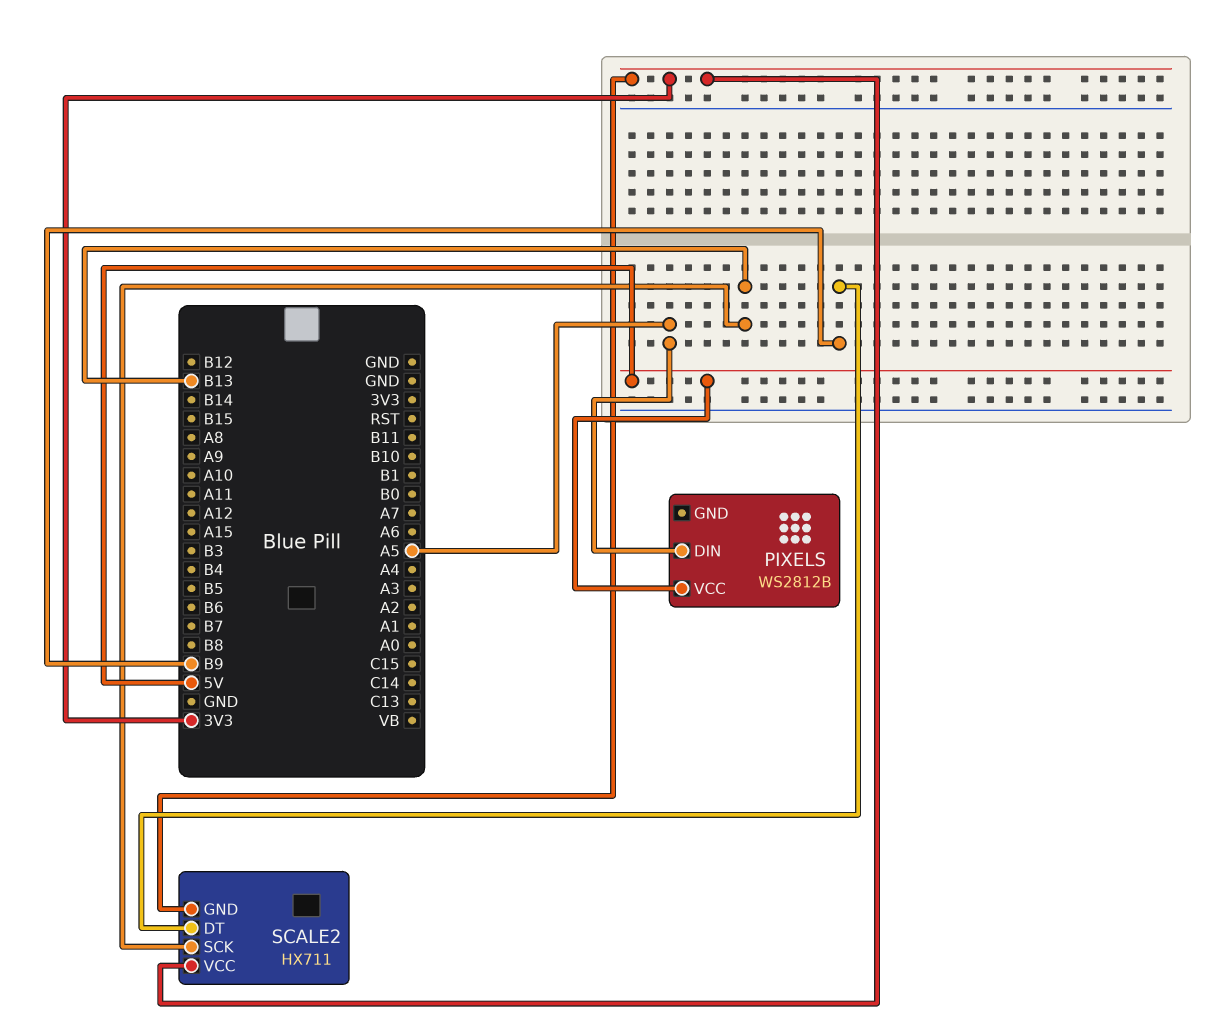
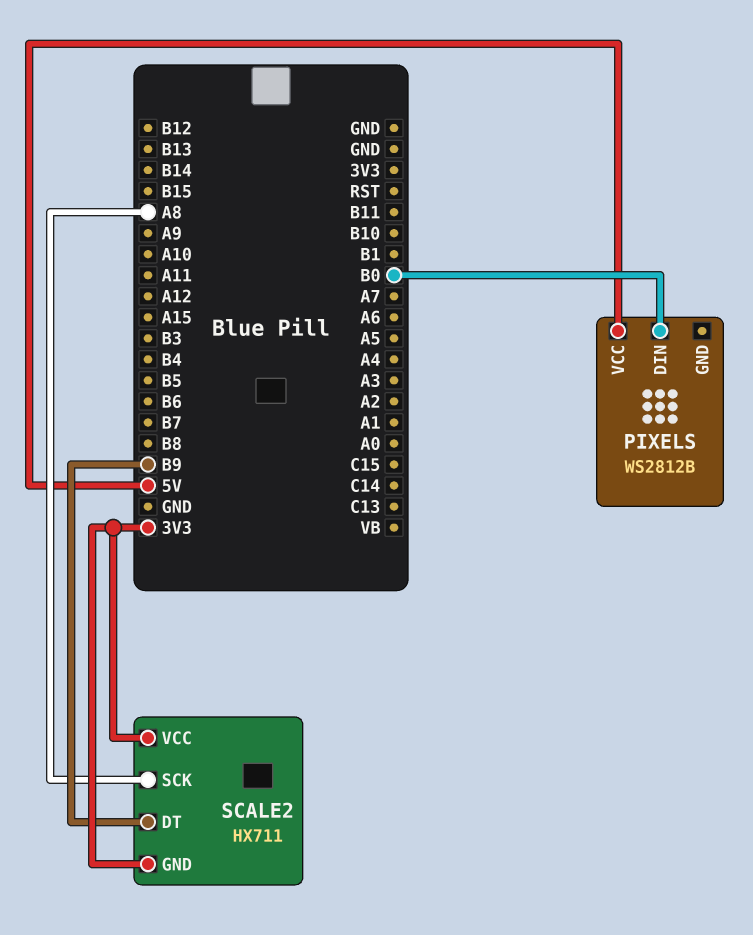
PIXELS pin DIN: A5 -> B0
SCALE2 pin SCK: B13 -> A8

